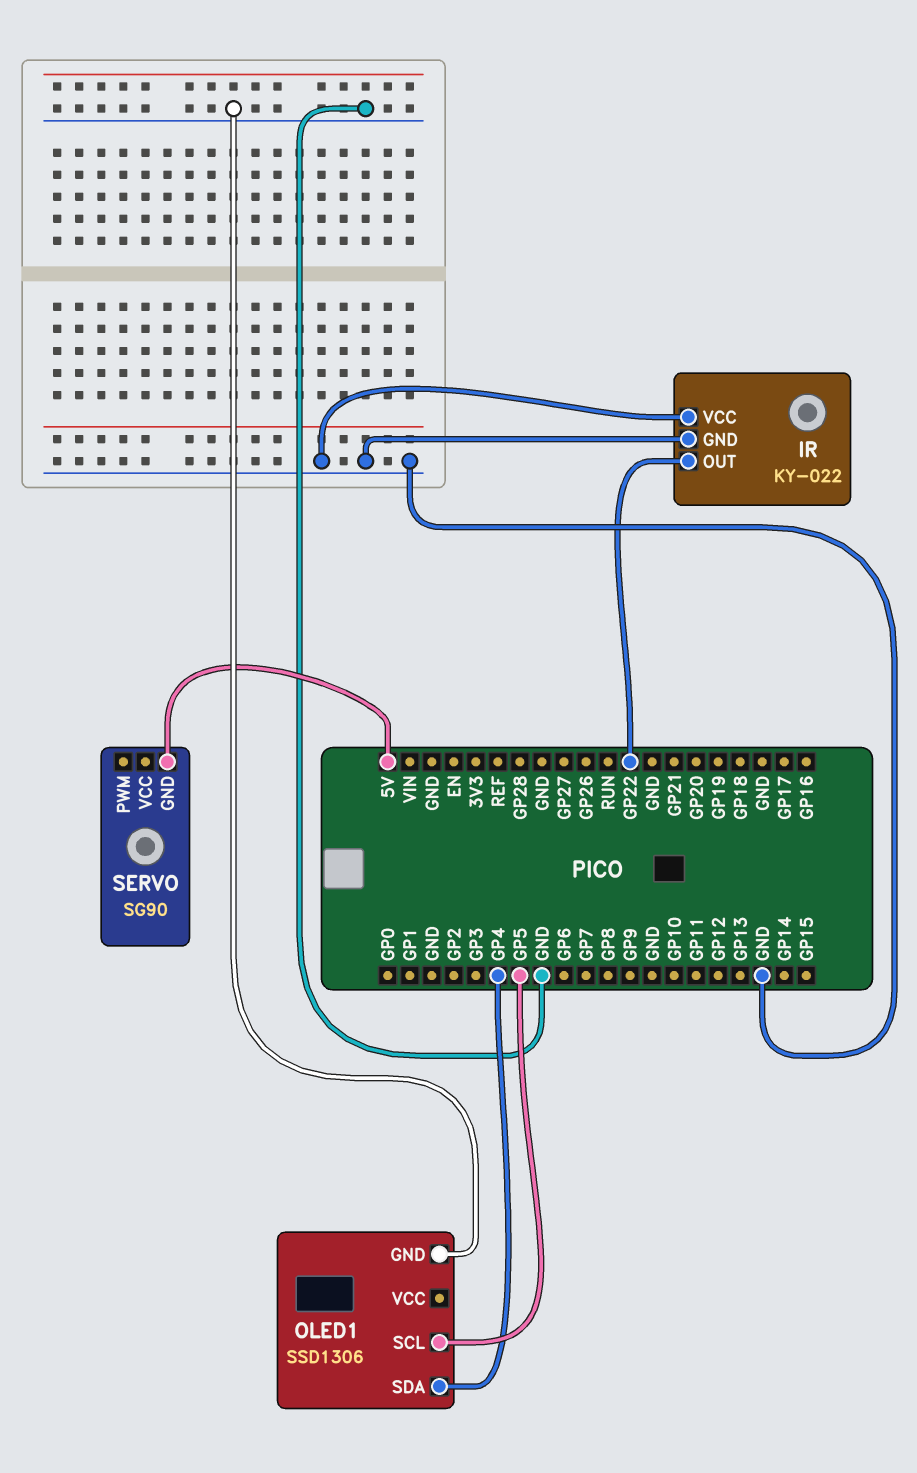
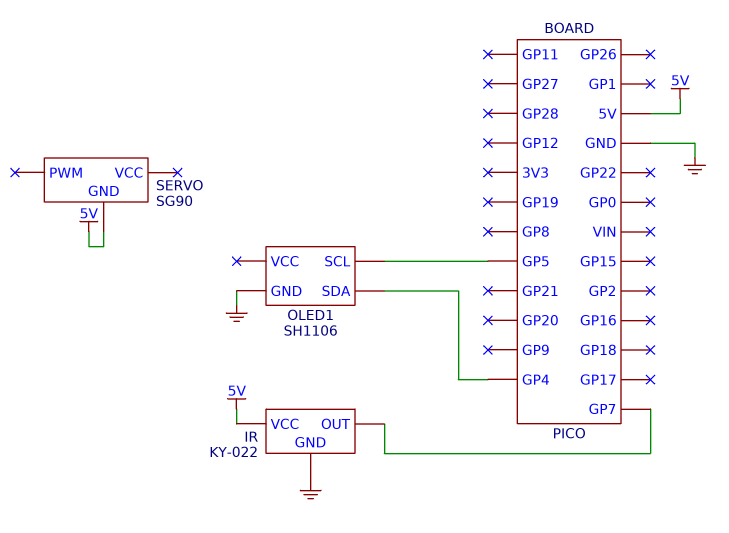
IR pin OUT: GP22 -> GP7
IR pin VCC: GND -> 5V
OLED1: SSD1306 -> SH1106

